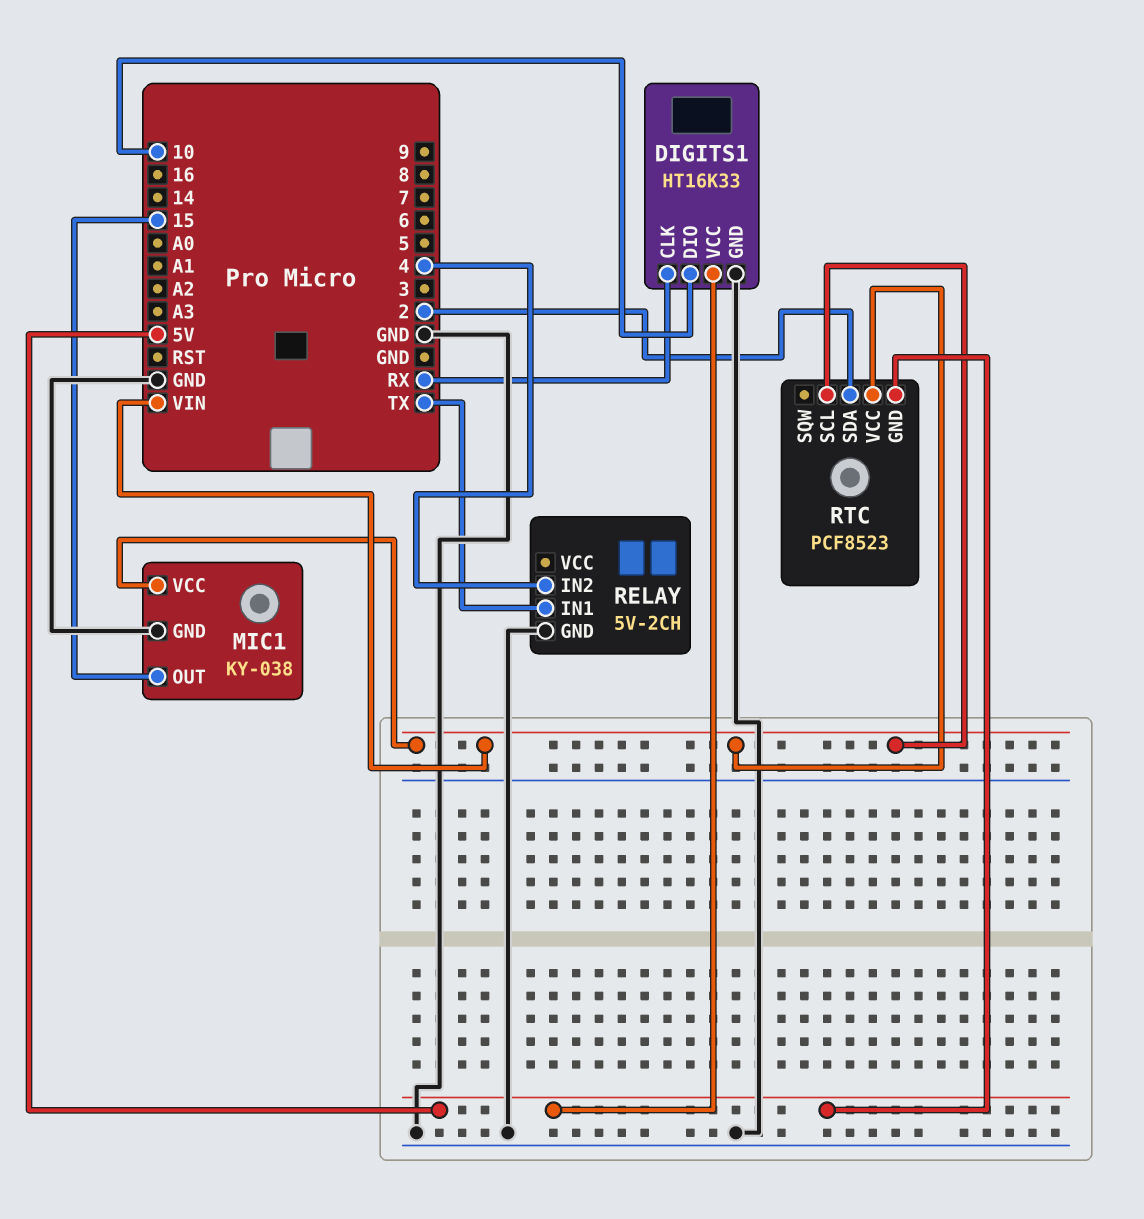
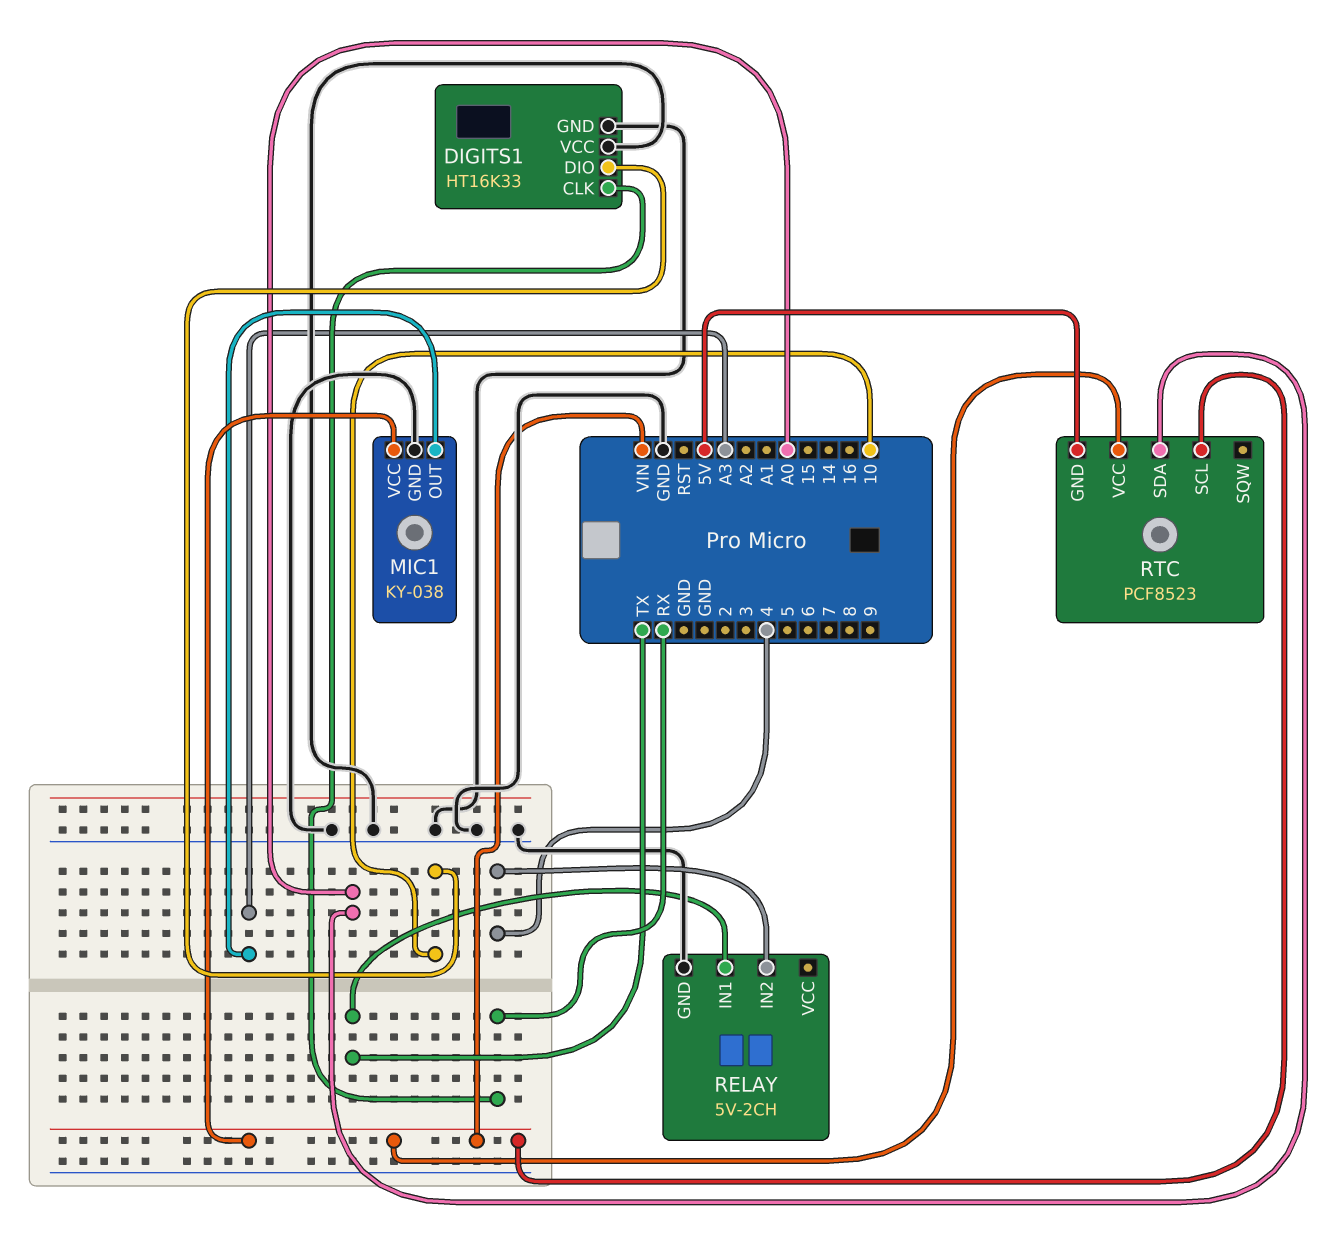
DIGITS1 pin VCC: 5V -> GND
MIC1 pin OUT: 15 -> A3
RTC pin SDA: 2 -> A0

